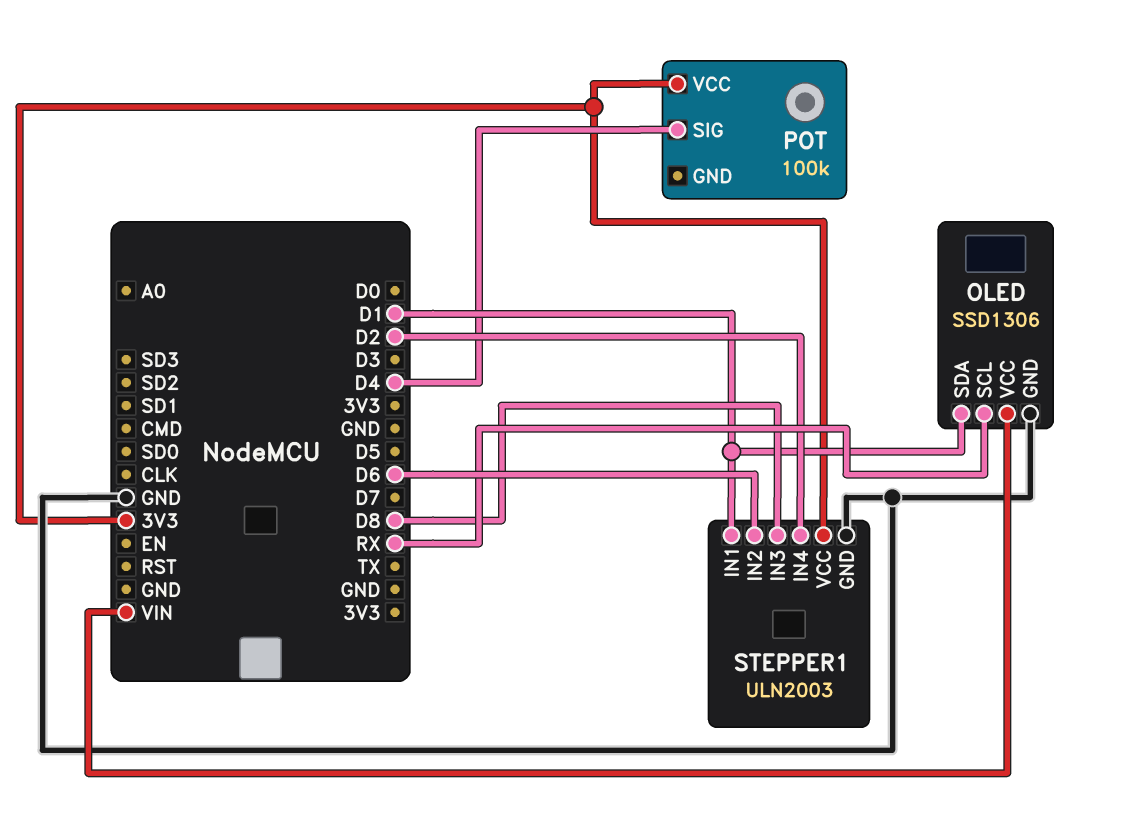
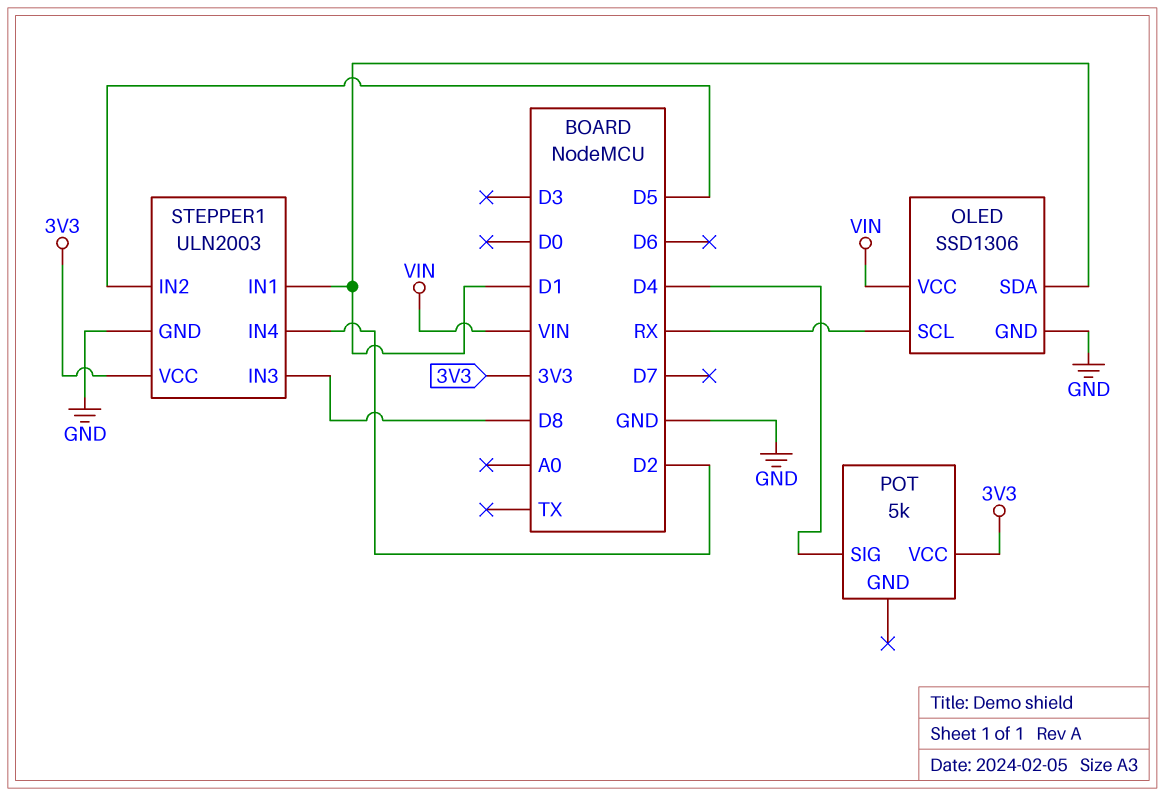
POT: 100k -> 5k
STEPPER1 pin IN2: D6 -> D5

